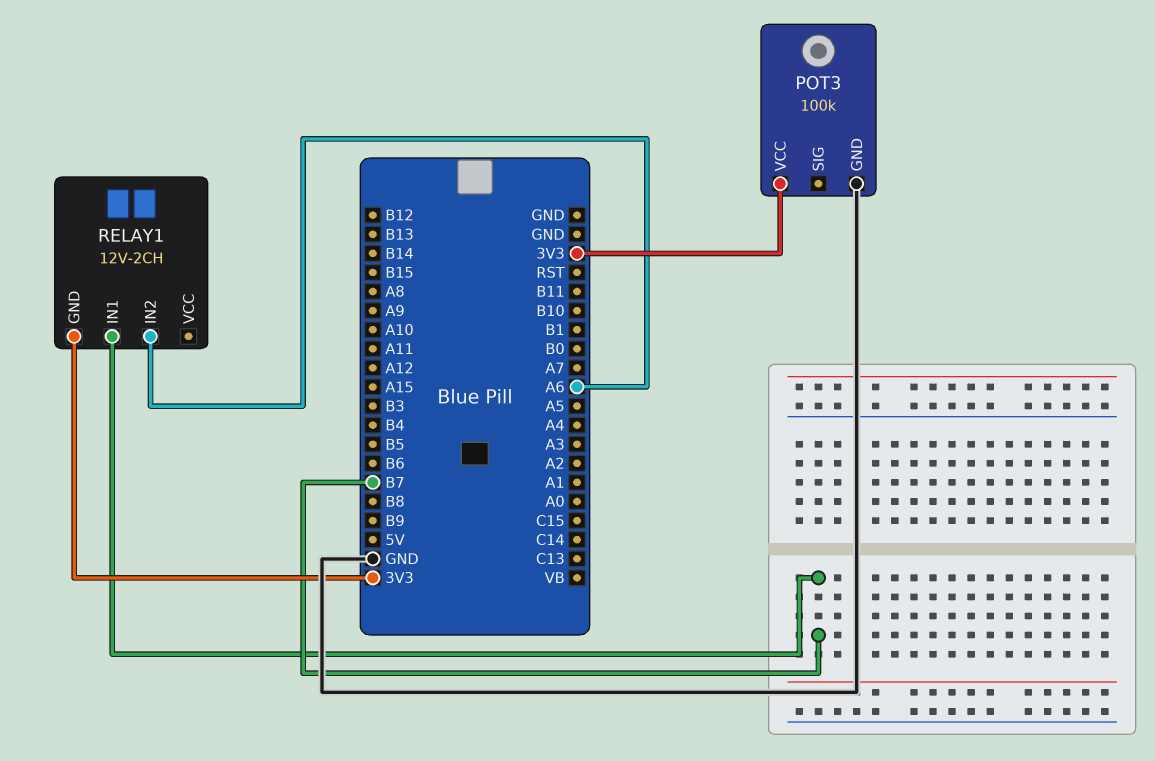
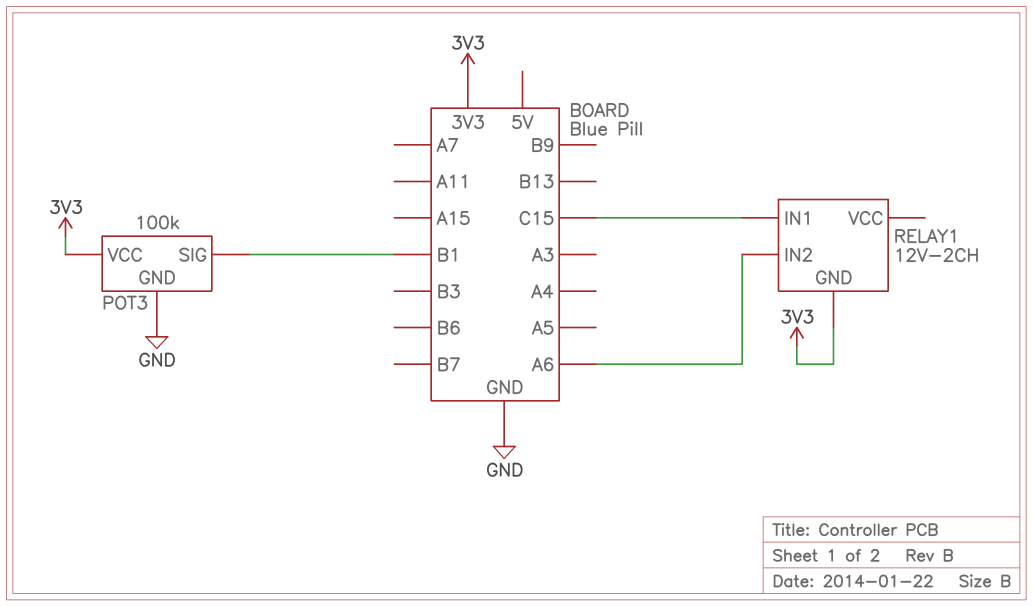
POT3 pin SIG: none -> B1
RELAY1 pin IN1: B7 -> C15

